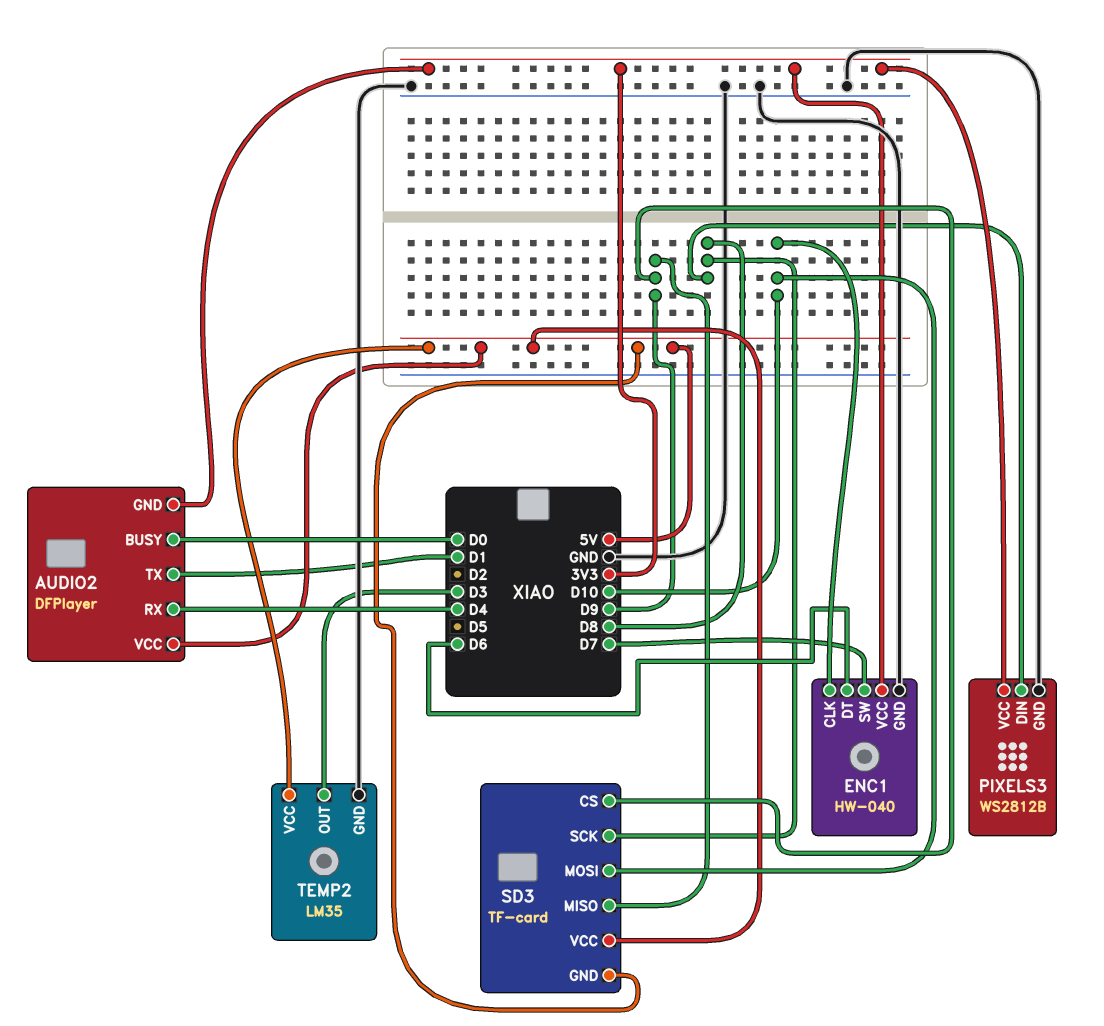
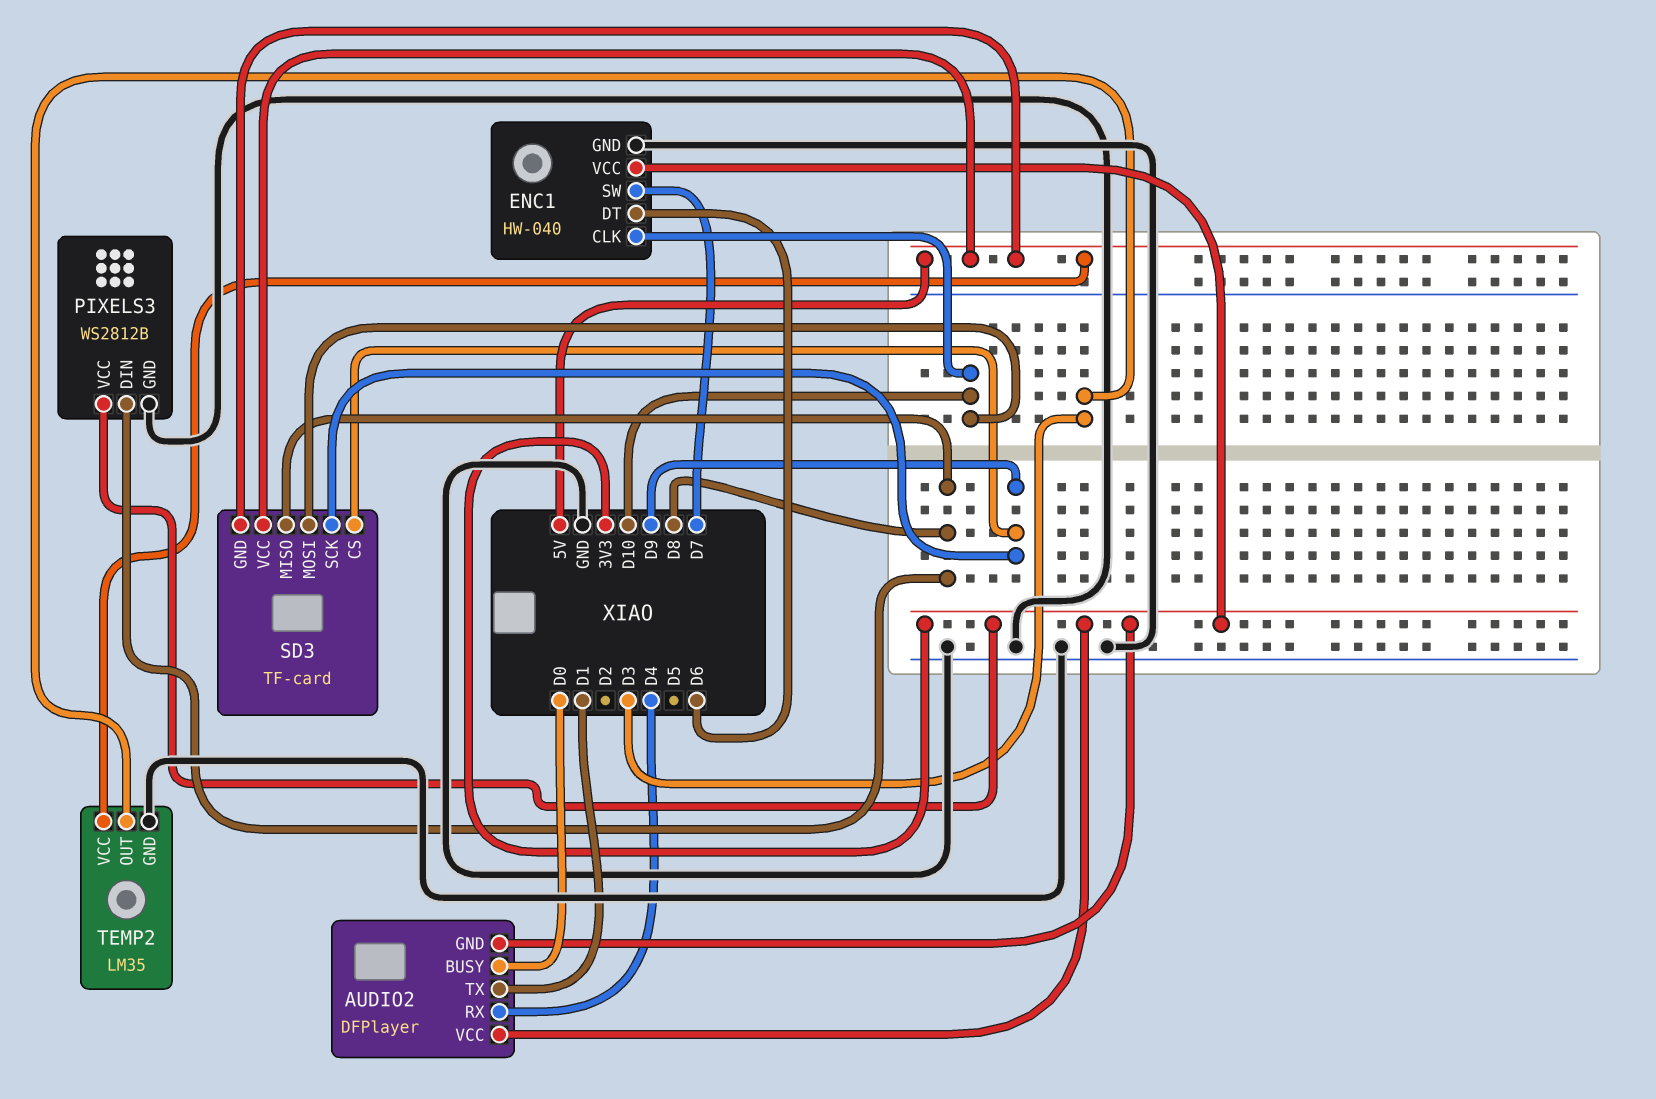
AUDIO2 pin VCC: 5V -> 3V3
SD3 pin MISO: D9 -> D8
SD3 pin SCK: D8 -> D9

